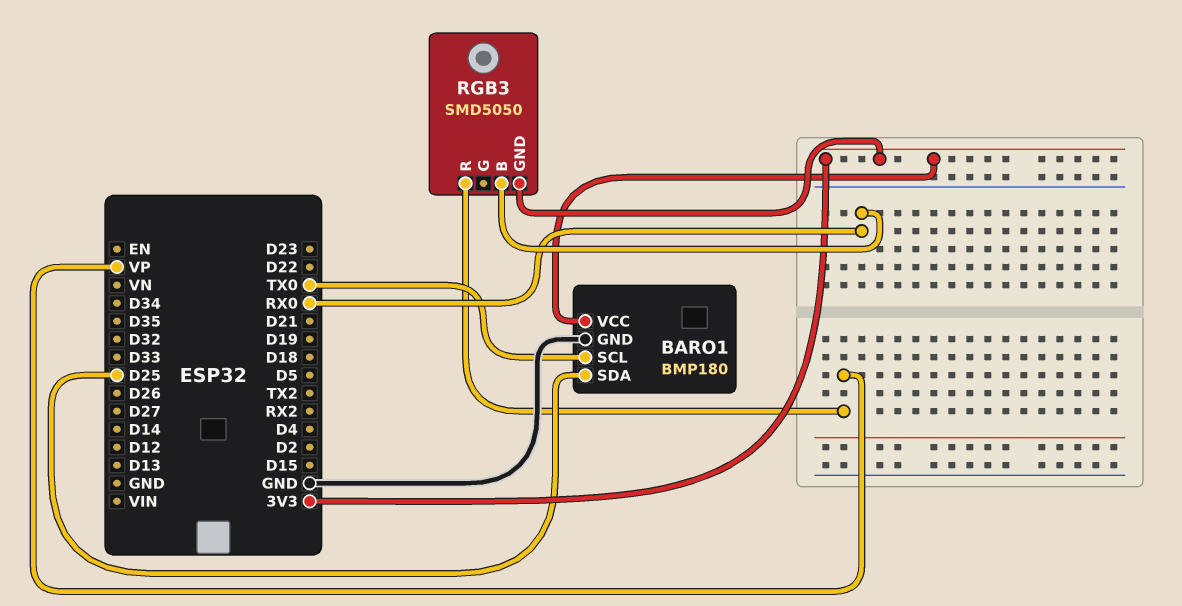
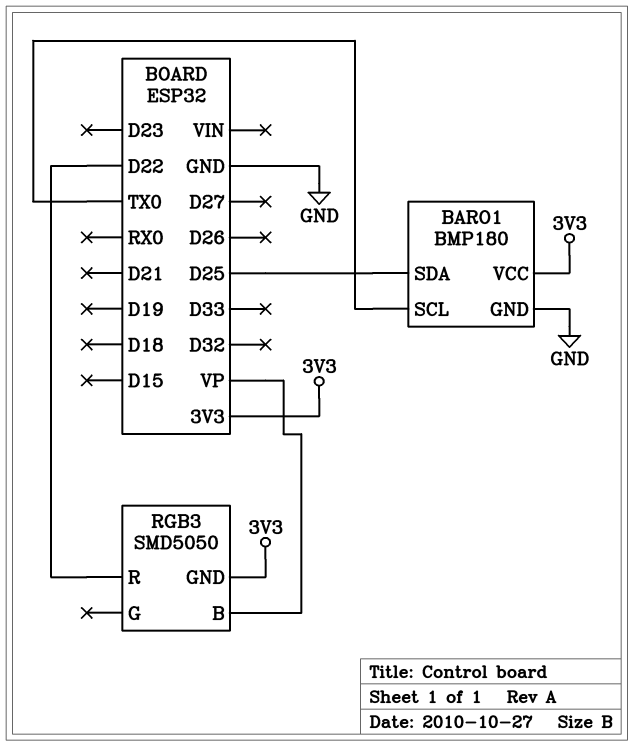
RGB3 pin B: RX0 -> VP
RGB3 pin R: VP -> D22

